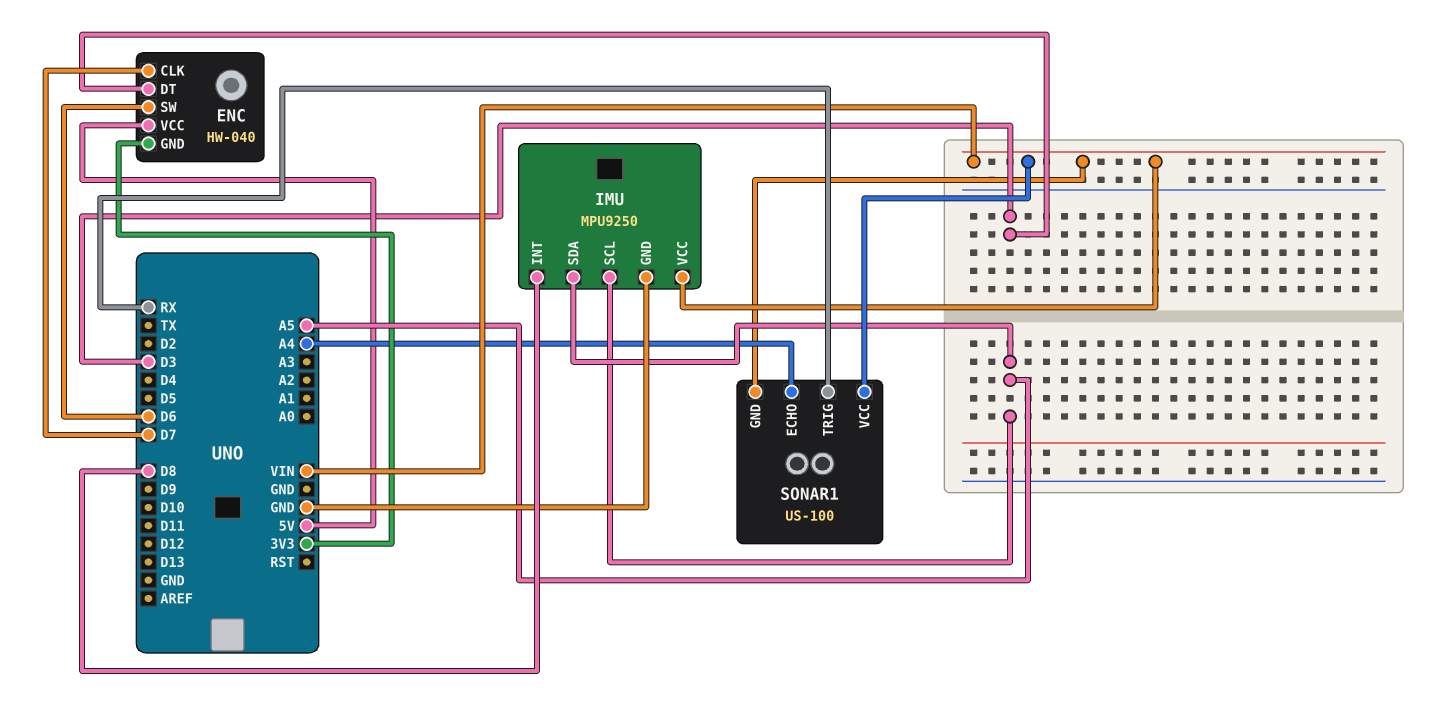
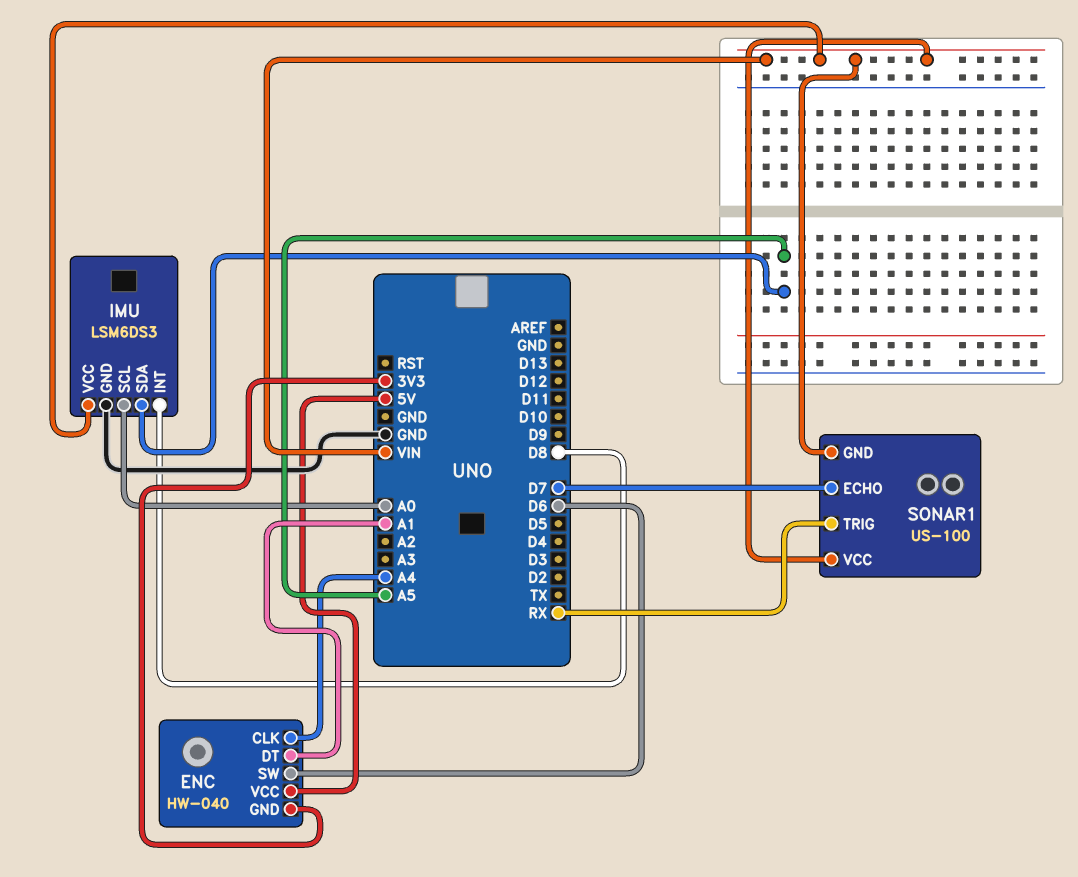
ENC pin CLK: D7 -> A4
ENC pin DT: D3 -> A1
IMU: MPU9250 -> LSM6DS3
IMU pin SCL: A5 -> A0
SONAR1 pin ECHO: A4 -> D7

